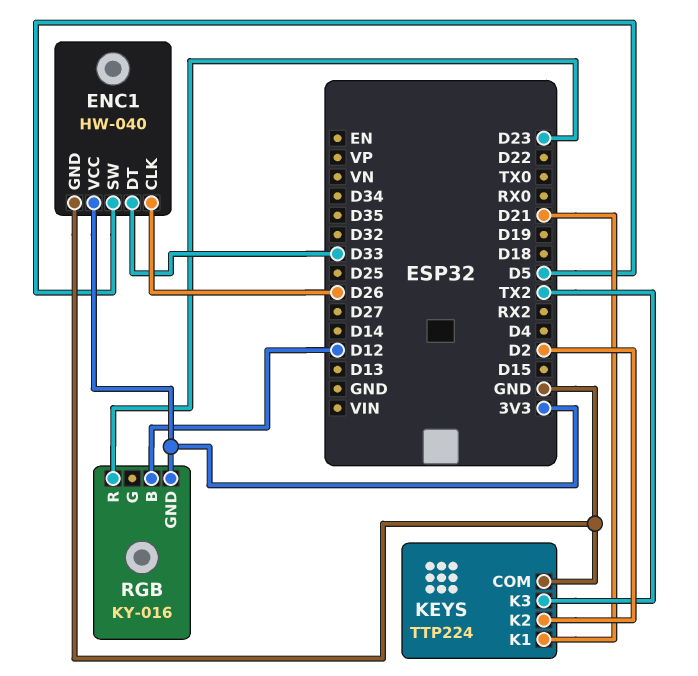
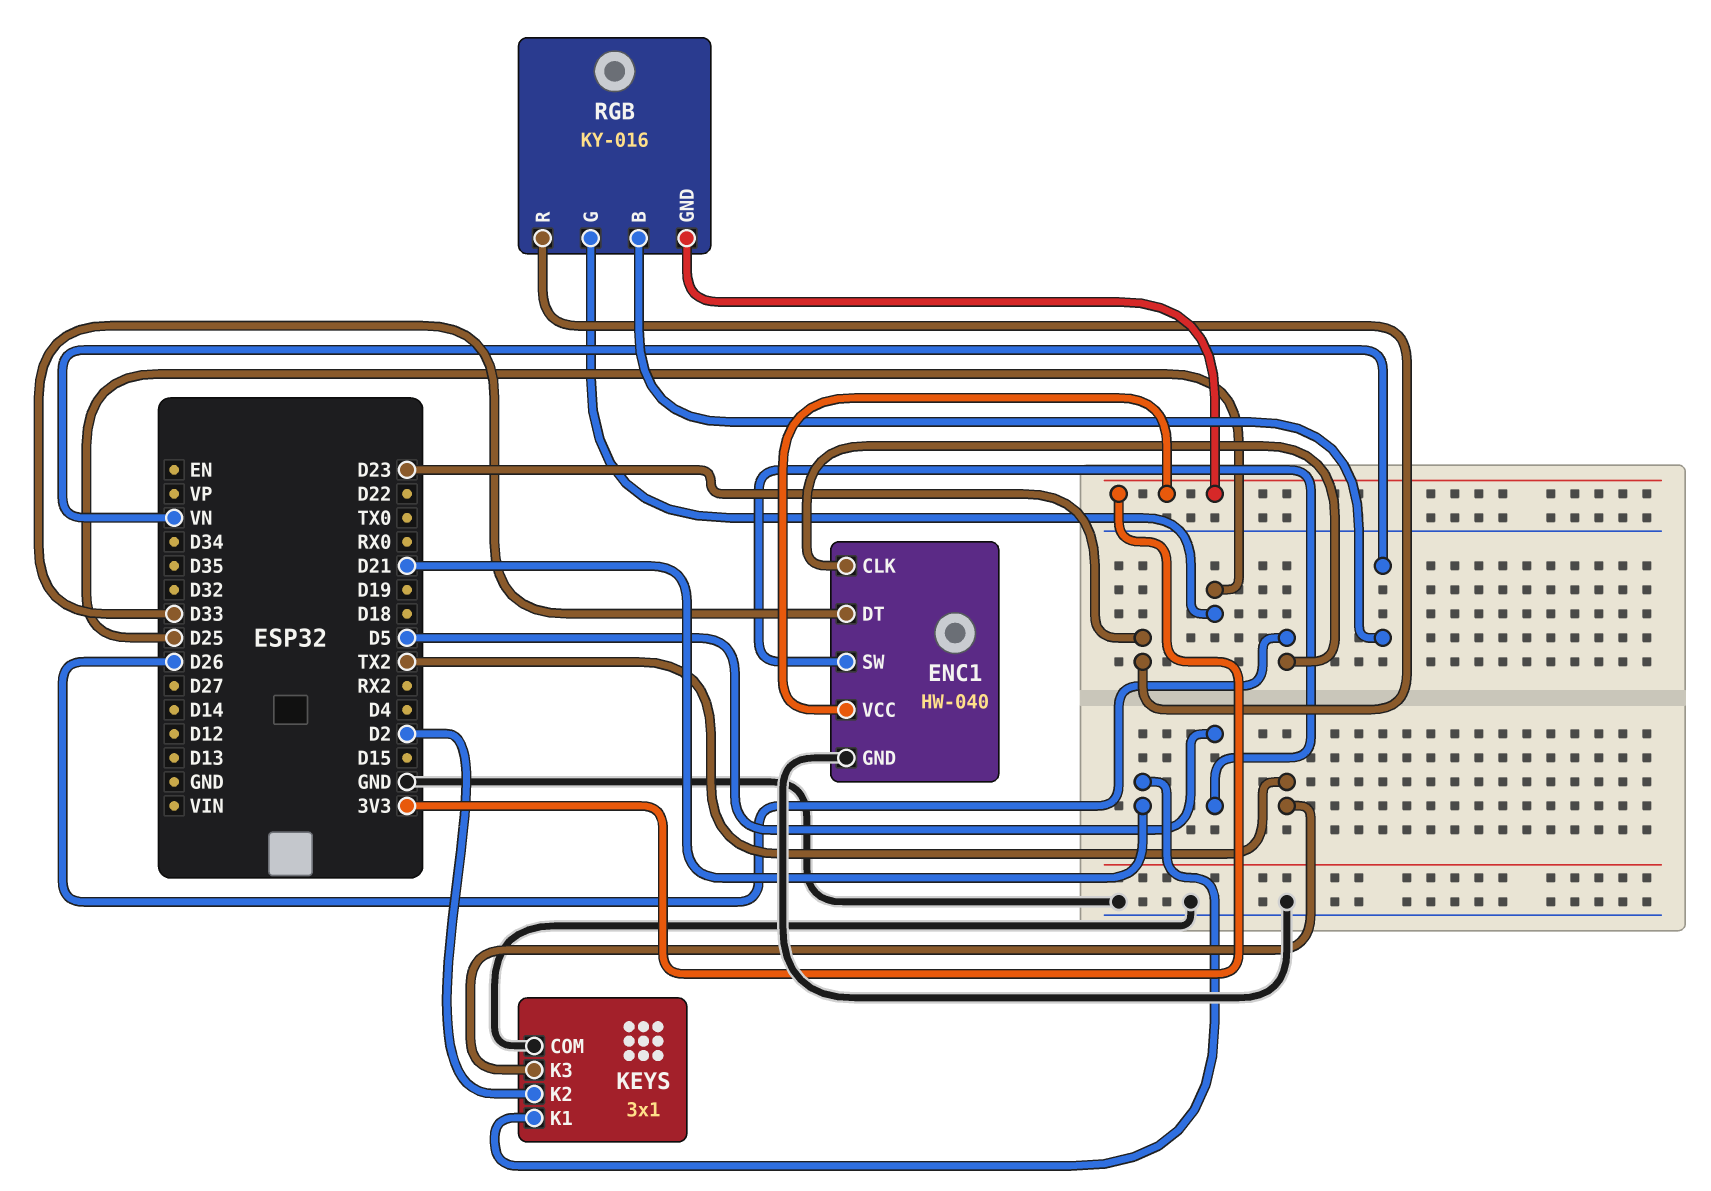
KEYS: TTP224 -> 3x1
RGB pin B: D12 -> VN
RGB pin G: none -> D25

